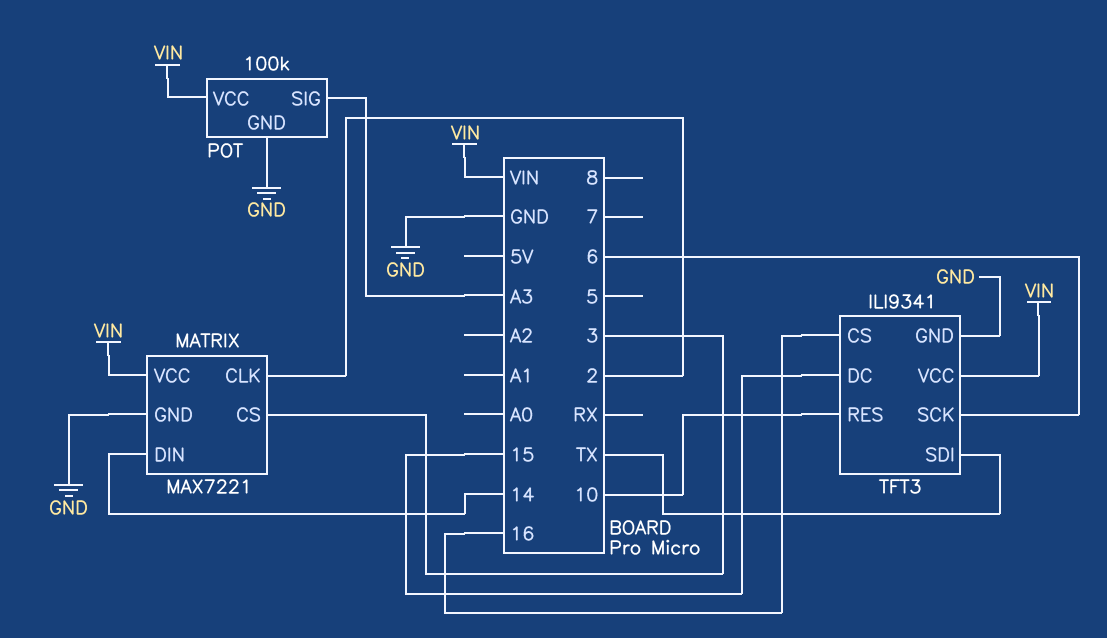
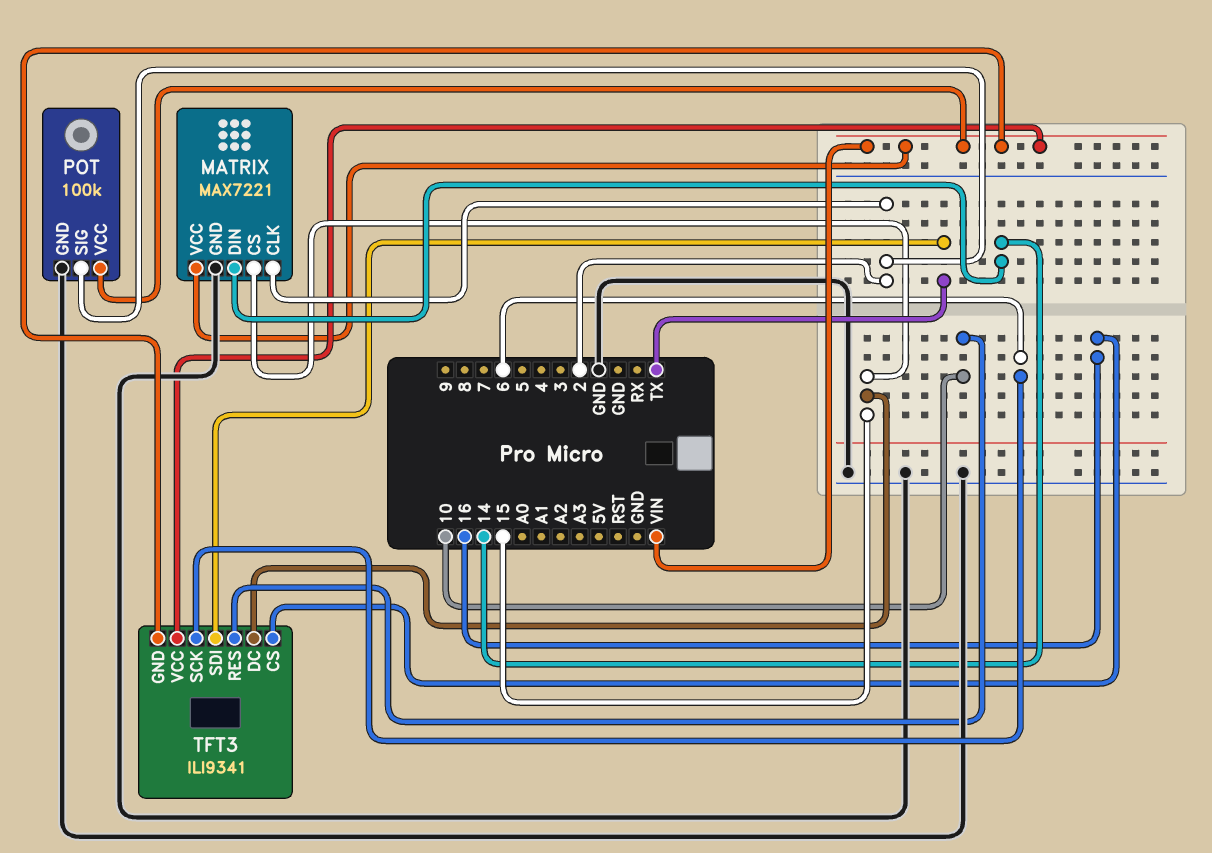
MATRIX pin CS: 3 -> 15
POT pin SIG: A3 -> 2
TFT3 pin GND: GND -> VIN

